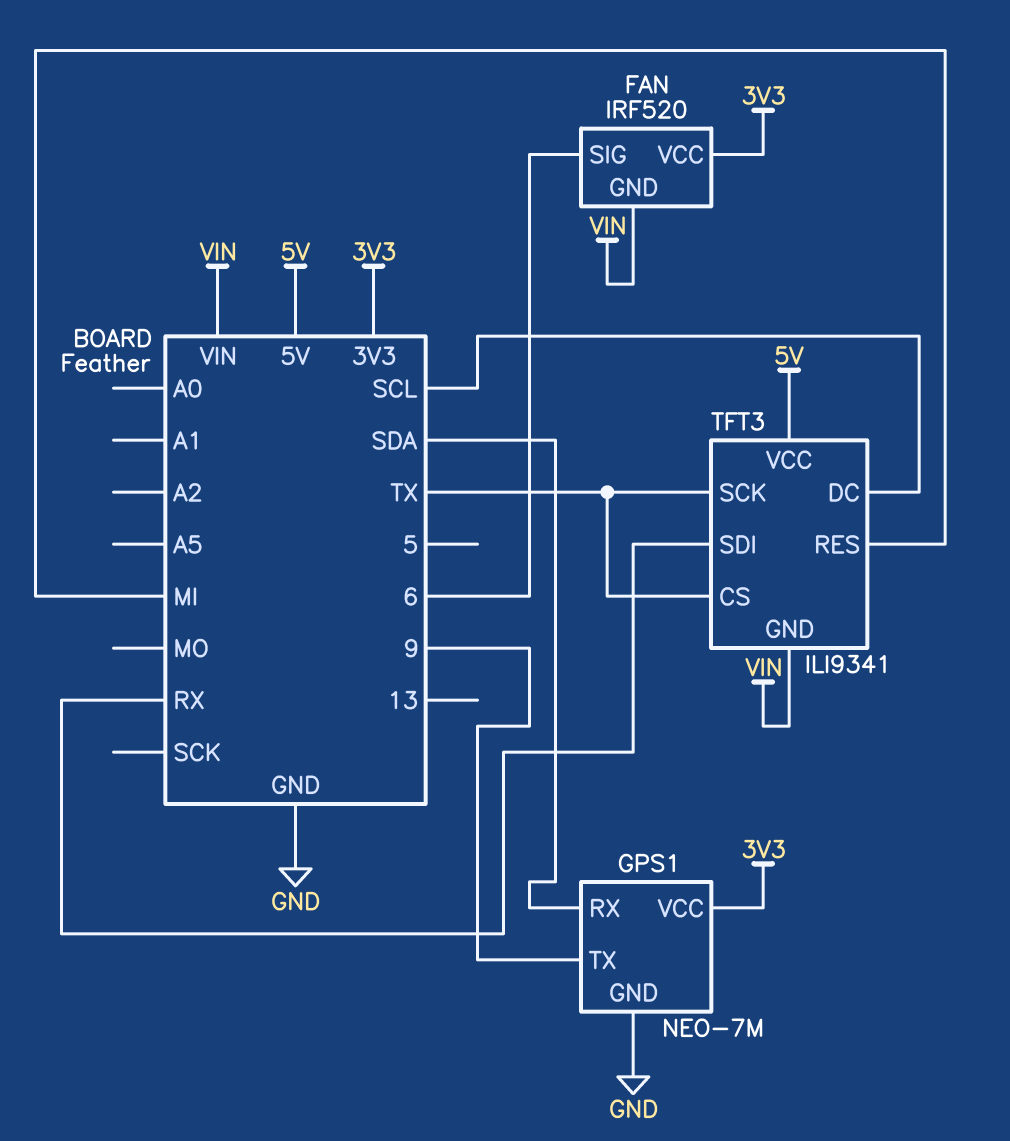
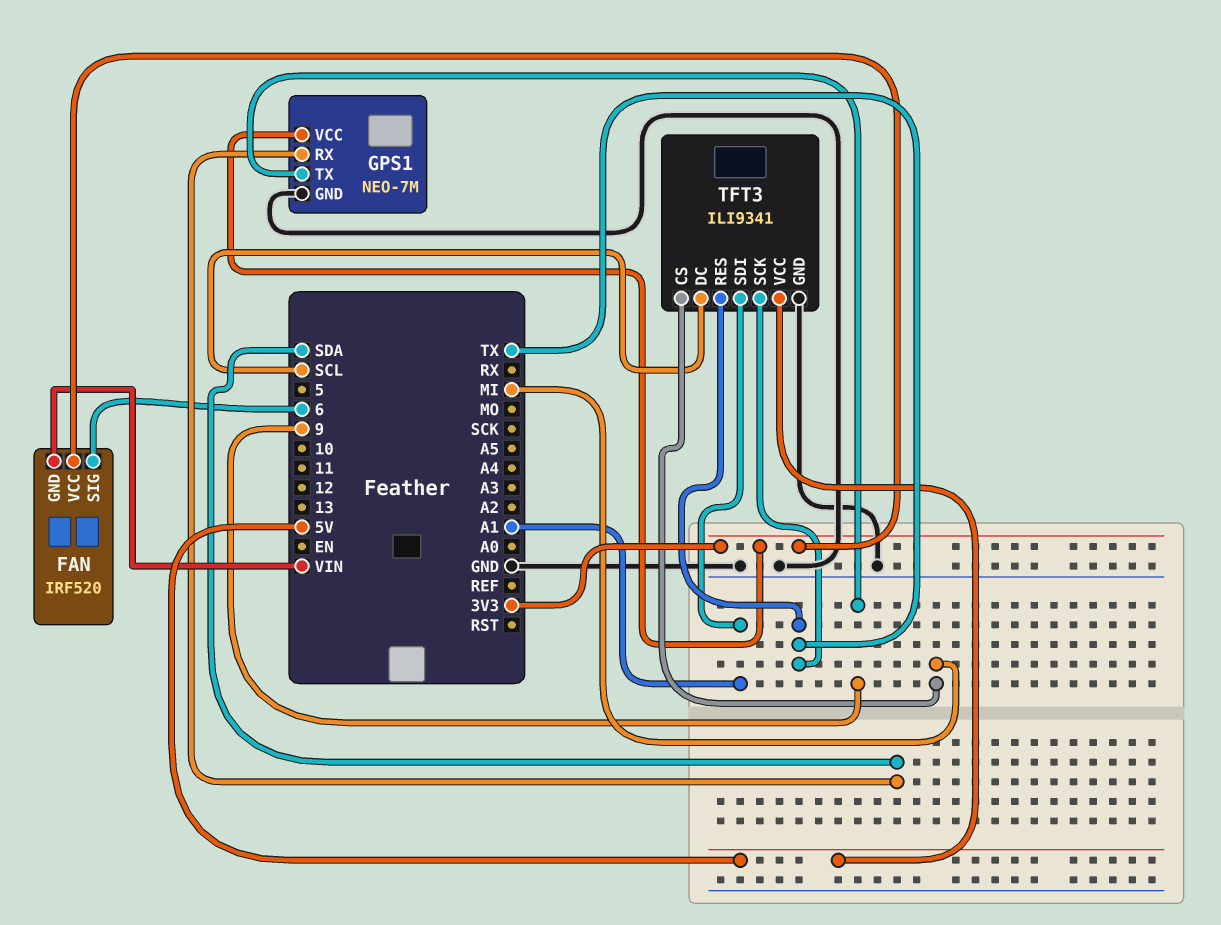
TFT3 pin CS: TX -> MI
TFT3 pin GND: VIN -> GND
TFT3 pin RES: MI -> TX
TFT3 pin SDI: RX -> A1

